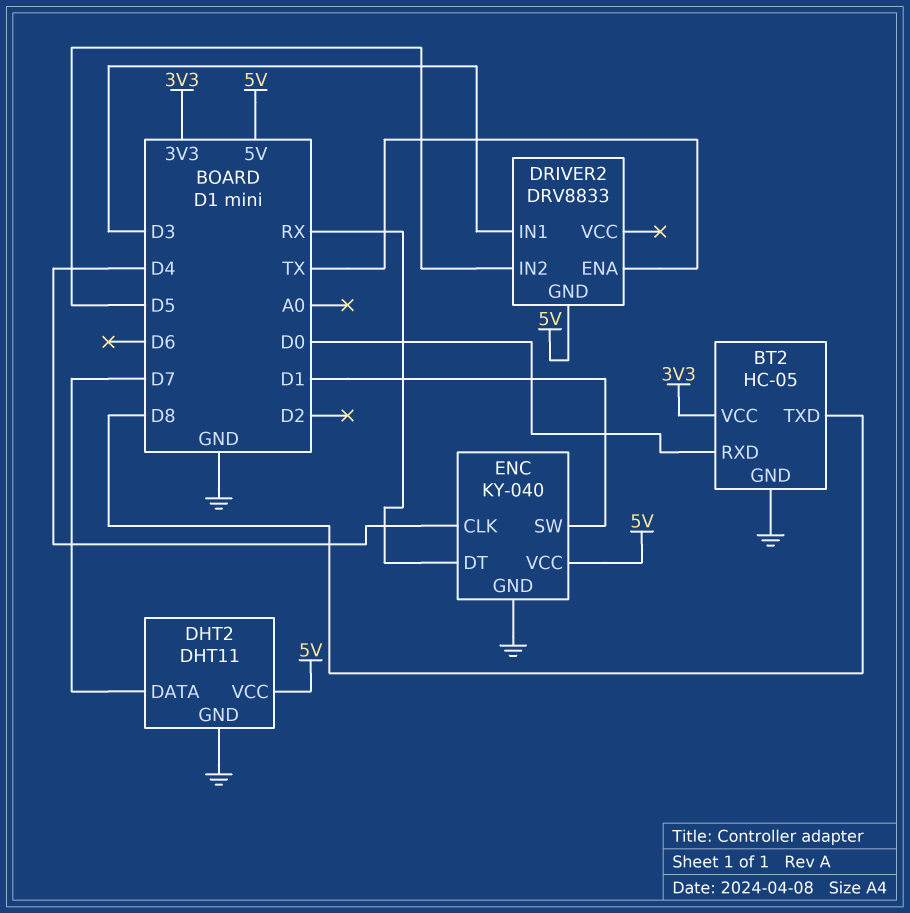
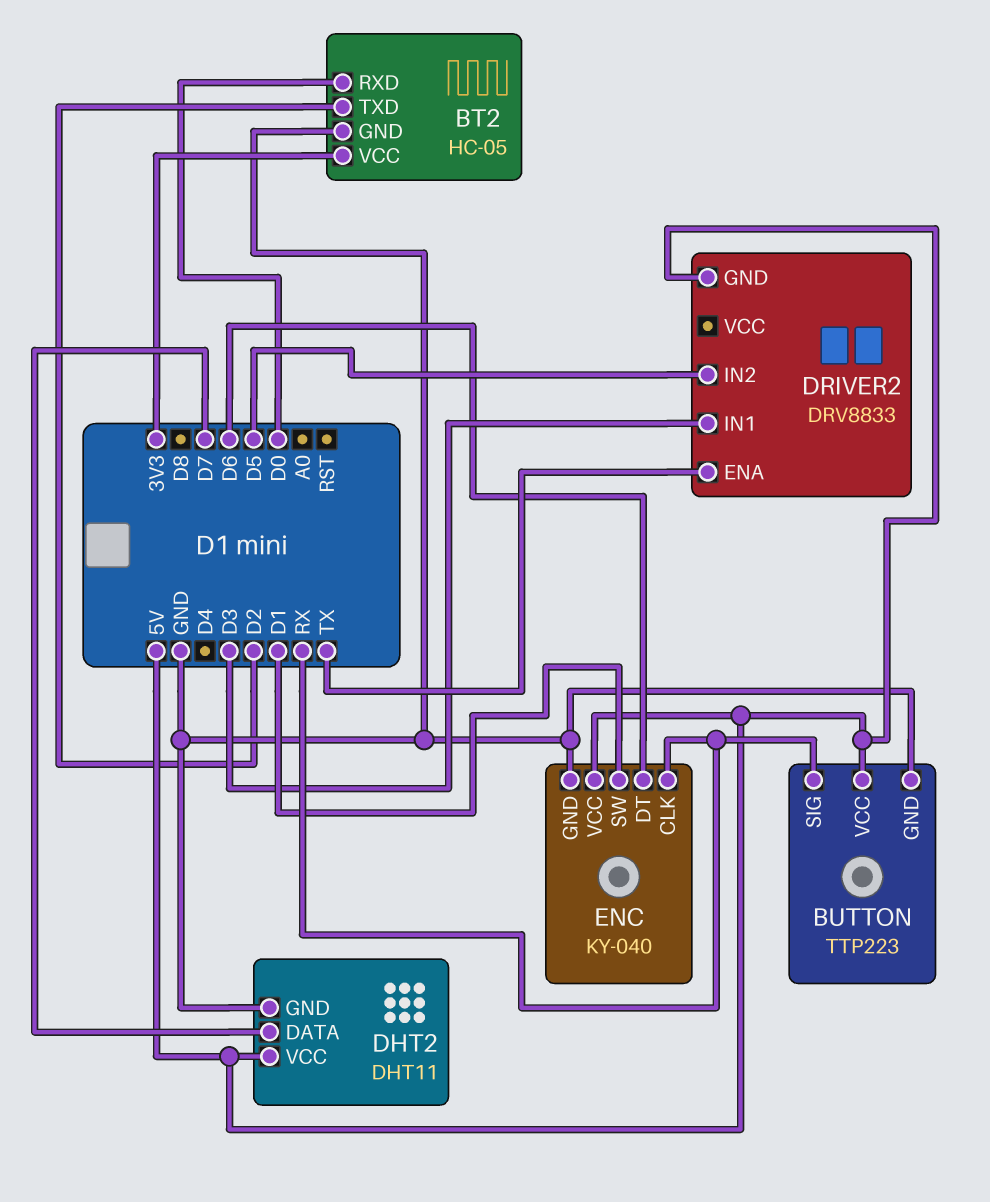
BT2 pin TXD: D8 -> D2
BUTTON: none -> TTP223
BUTTON pin GND: none -> GND
BUTTON pin SIG: none -> RX
BUTTON pin VCC: none -> 5V
ENC pin CLK: D4 -> RX
ENC pin DT: RX -> D6

